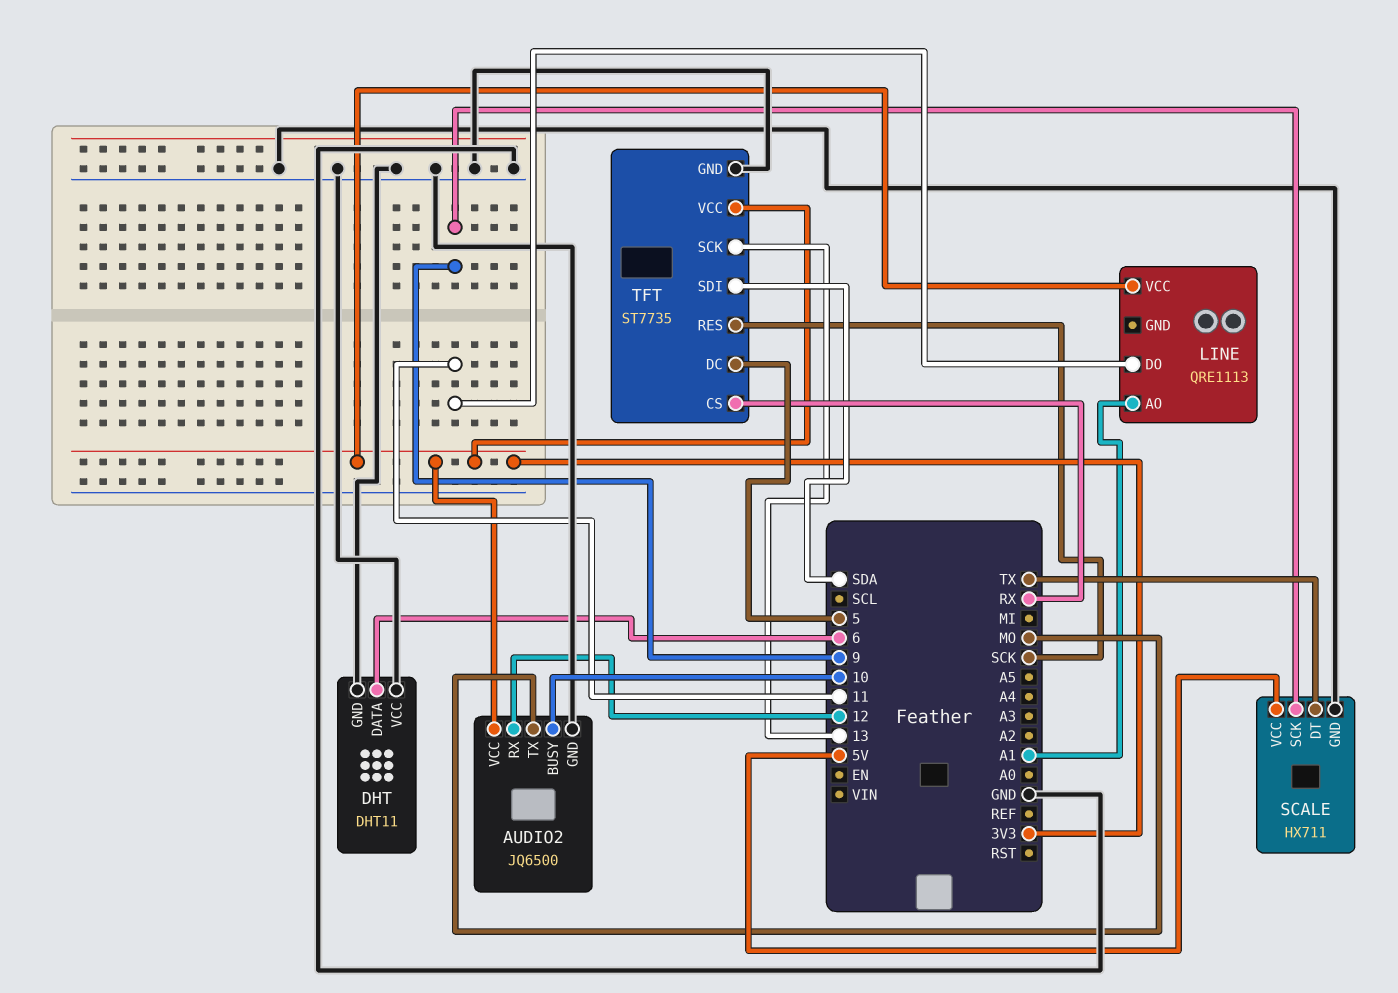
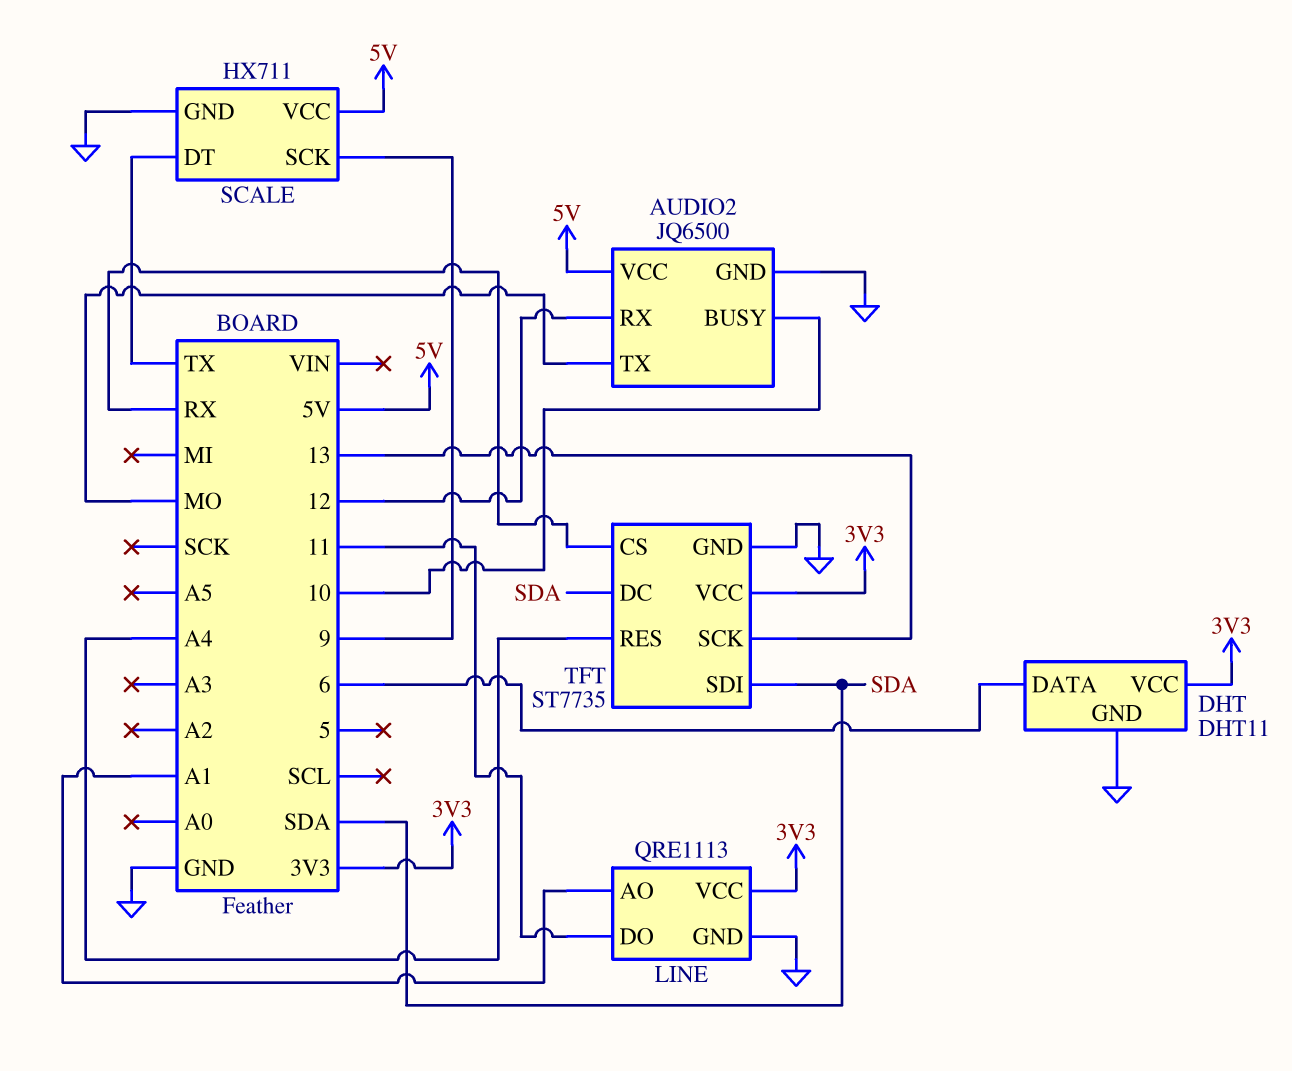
AUDIO2 pin VCC: 3V3 -> 5V
DHT pin VCC: GND -> 3V3
LINE pin GND: none -> GND
TFT pin DC: 5 -> SDA
TFT pin RES: SCK -> A4

